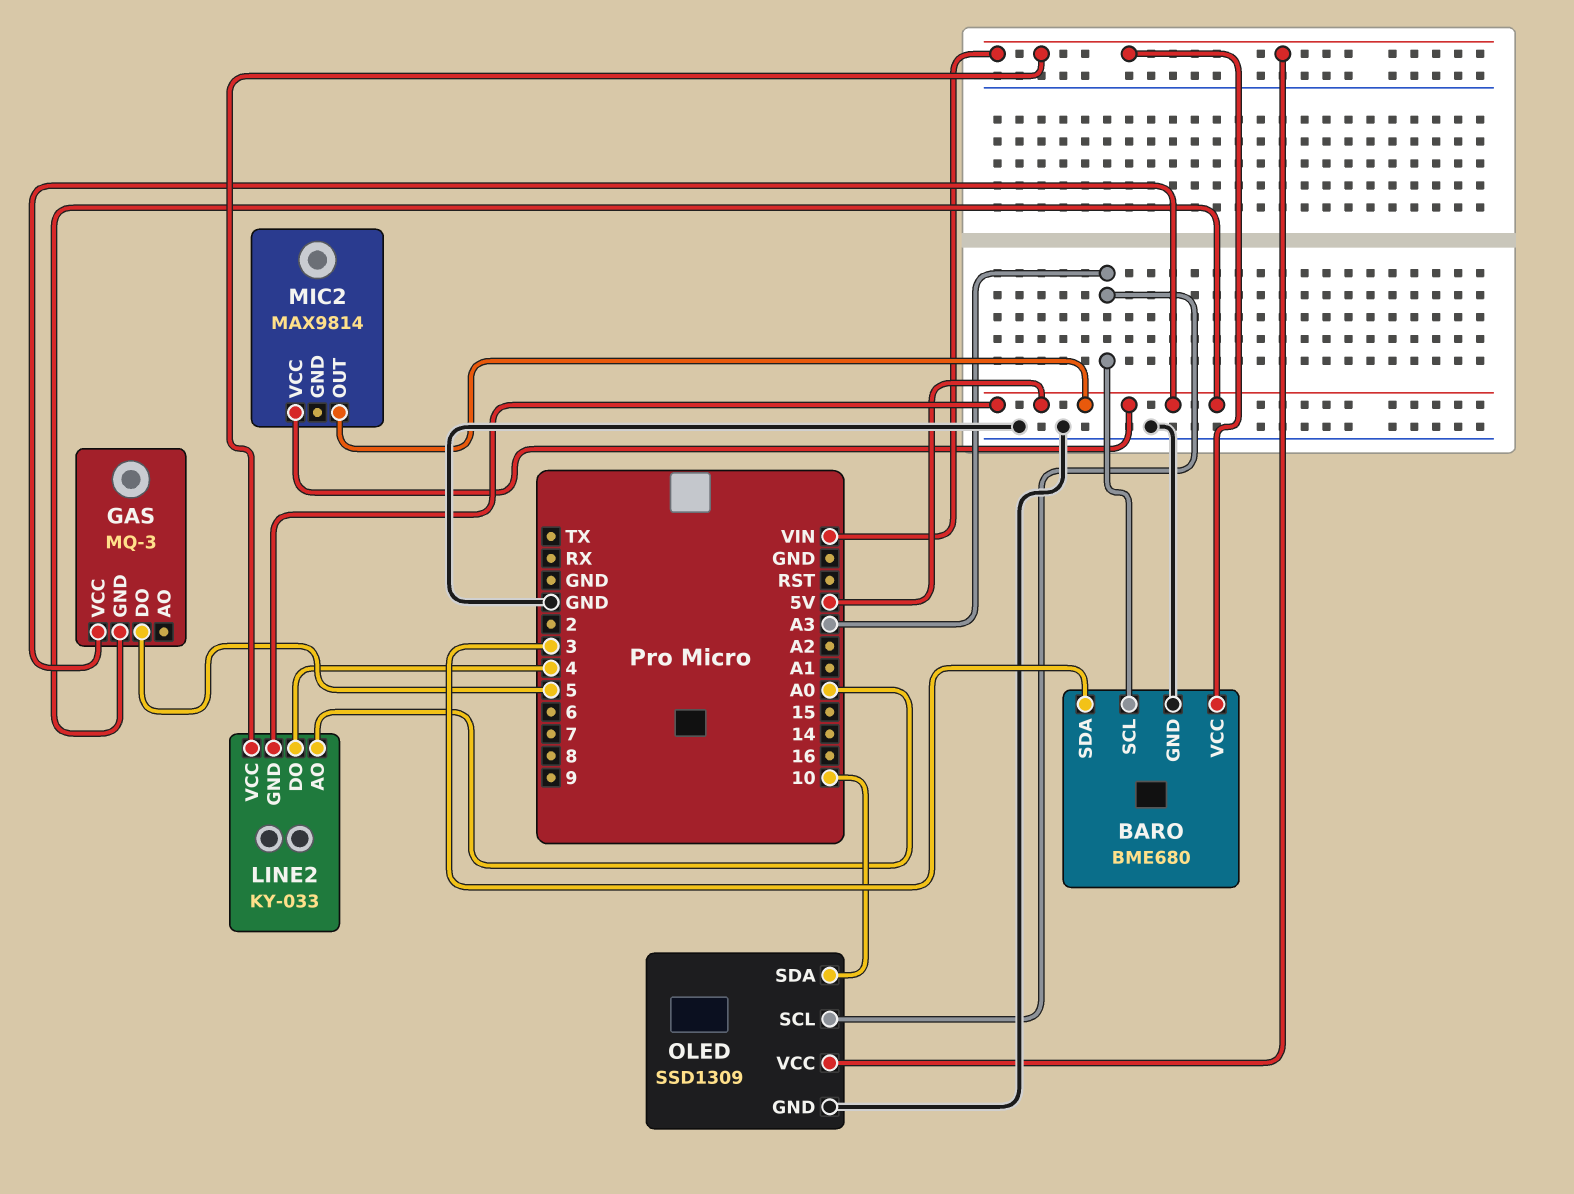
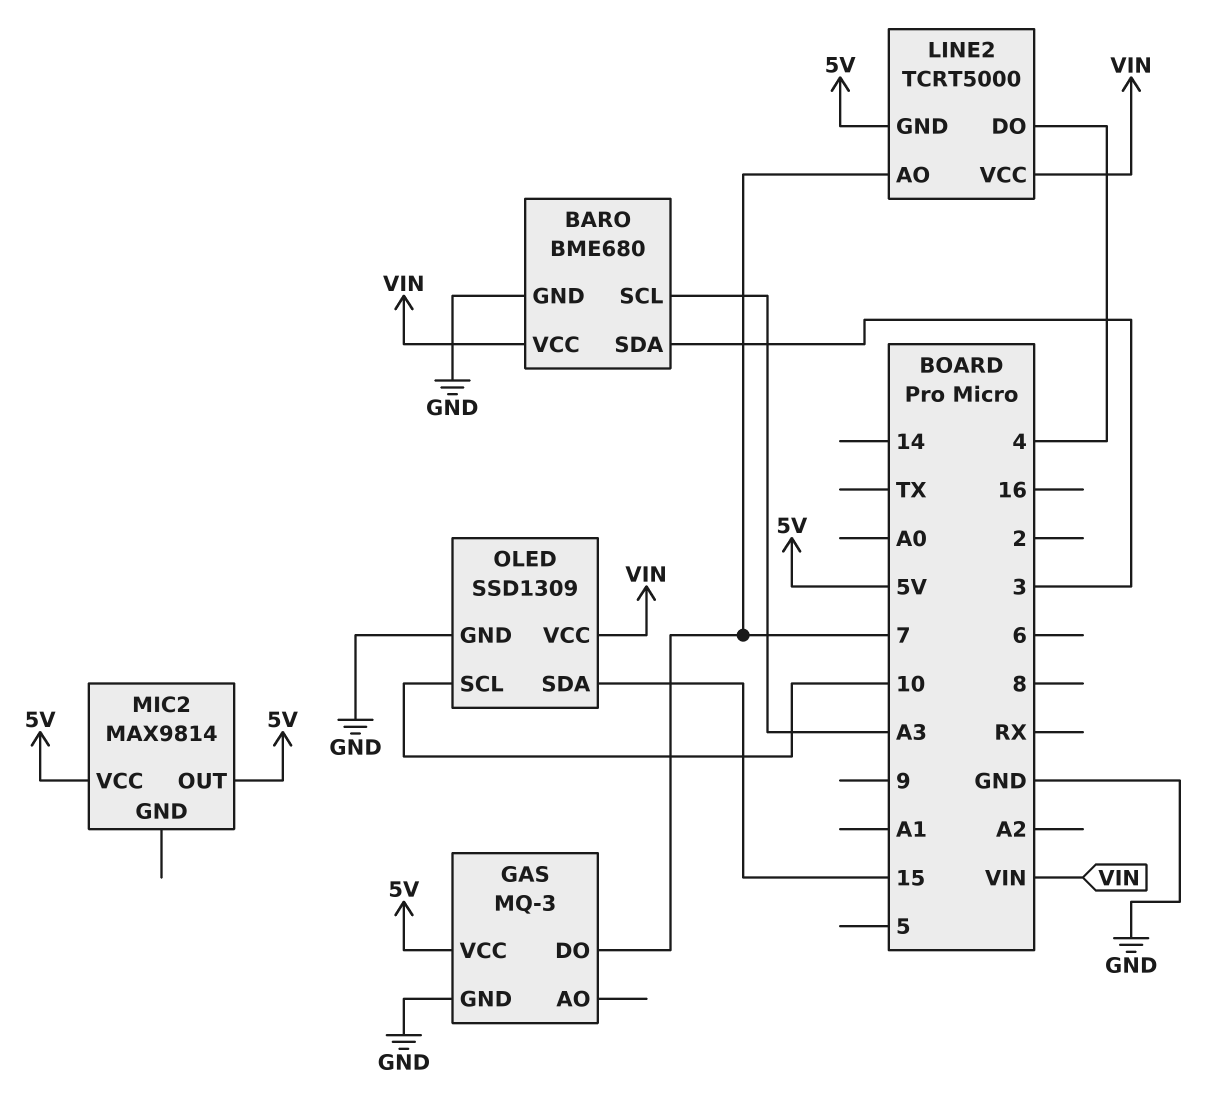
GAS pin DO: 5 -> 7
GAS pin GND: 5V -> GND
LINE2: KY-033 -> TCRT5000
LINE2 pin AO: A0 -> 7
OLED pin SCL: A3 -> 10
OLED pin SDA: 10 -> 15

